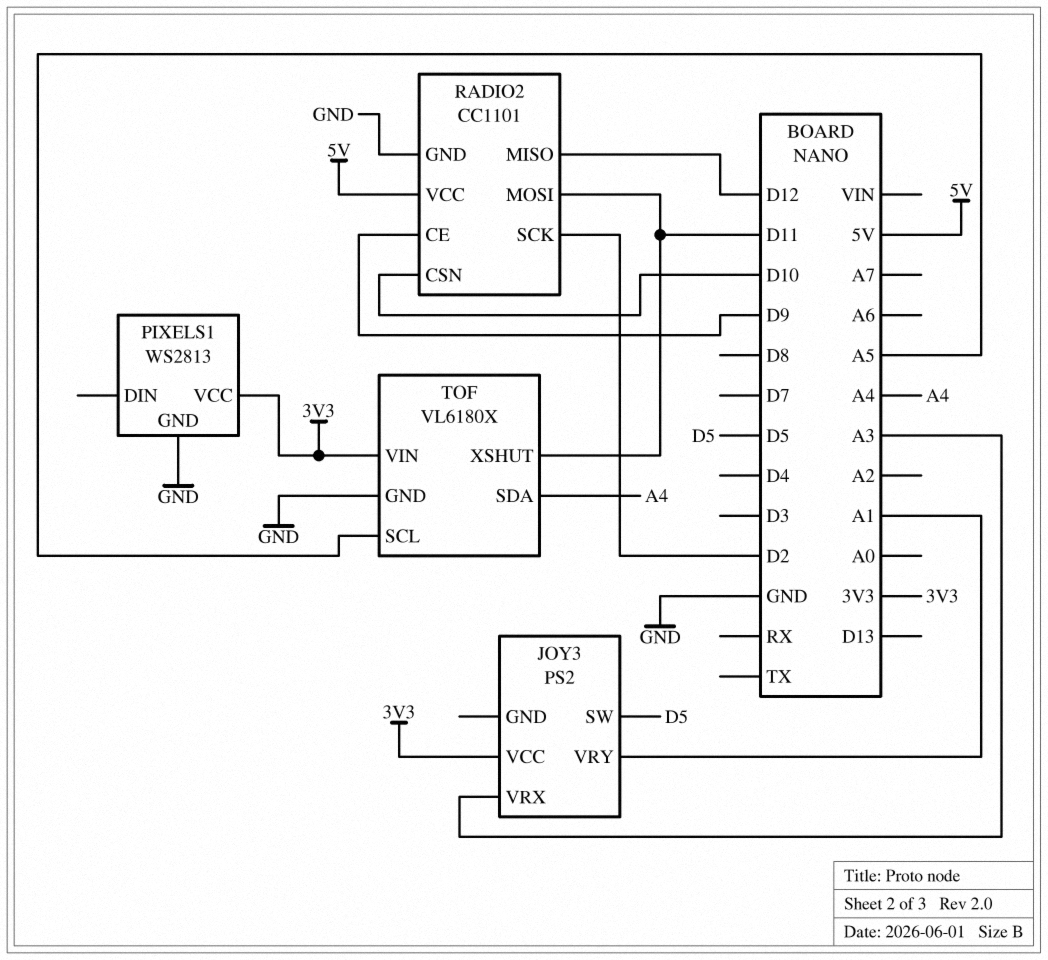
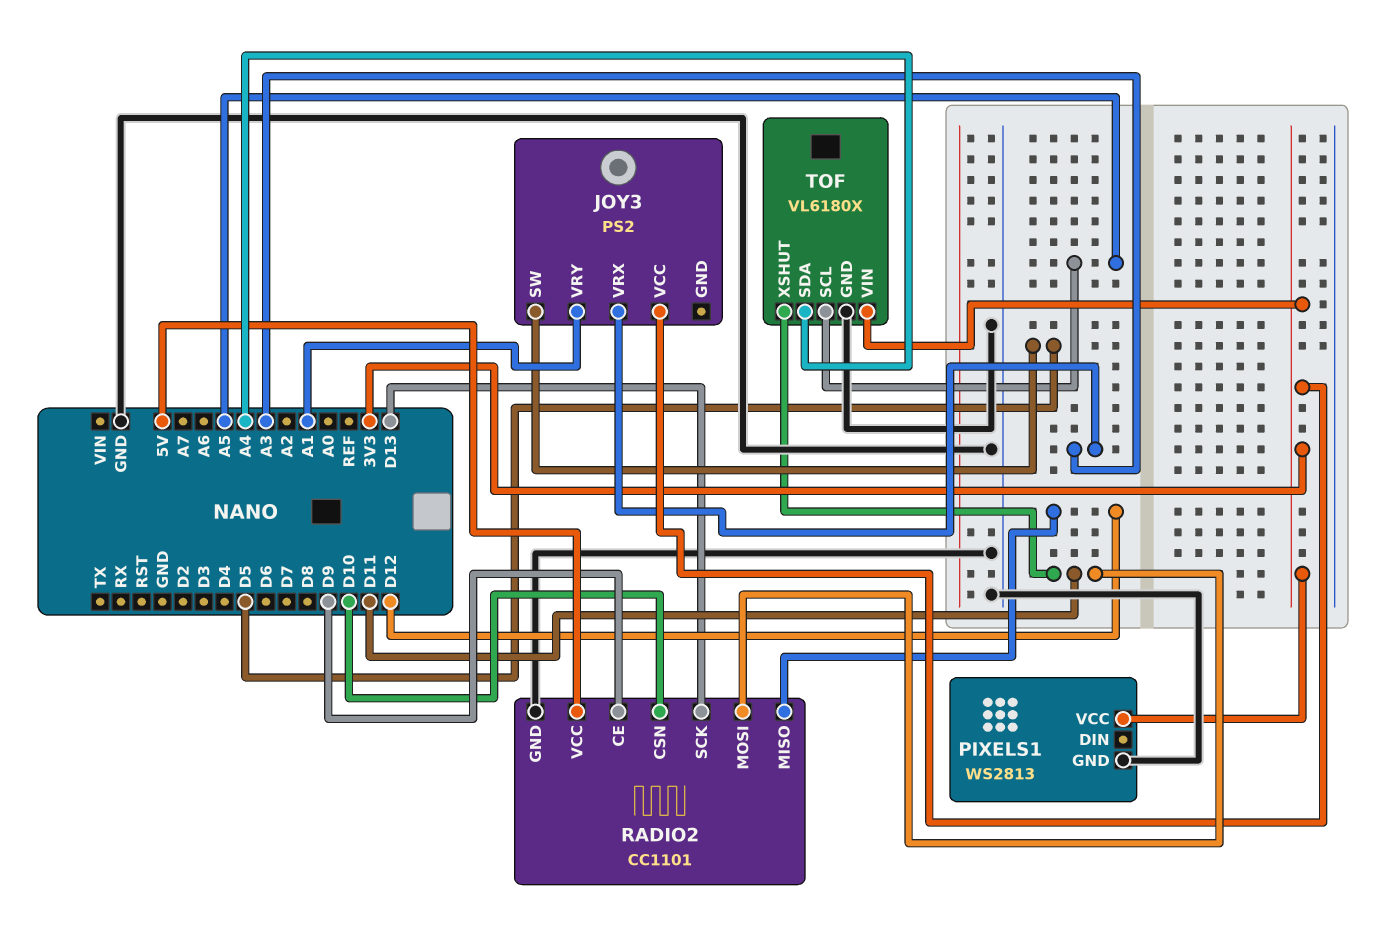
RADIO2 pin SCK: D2 -> D13

